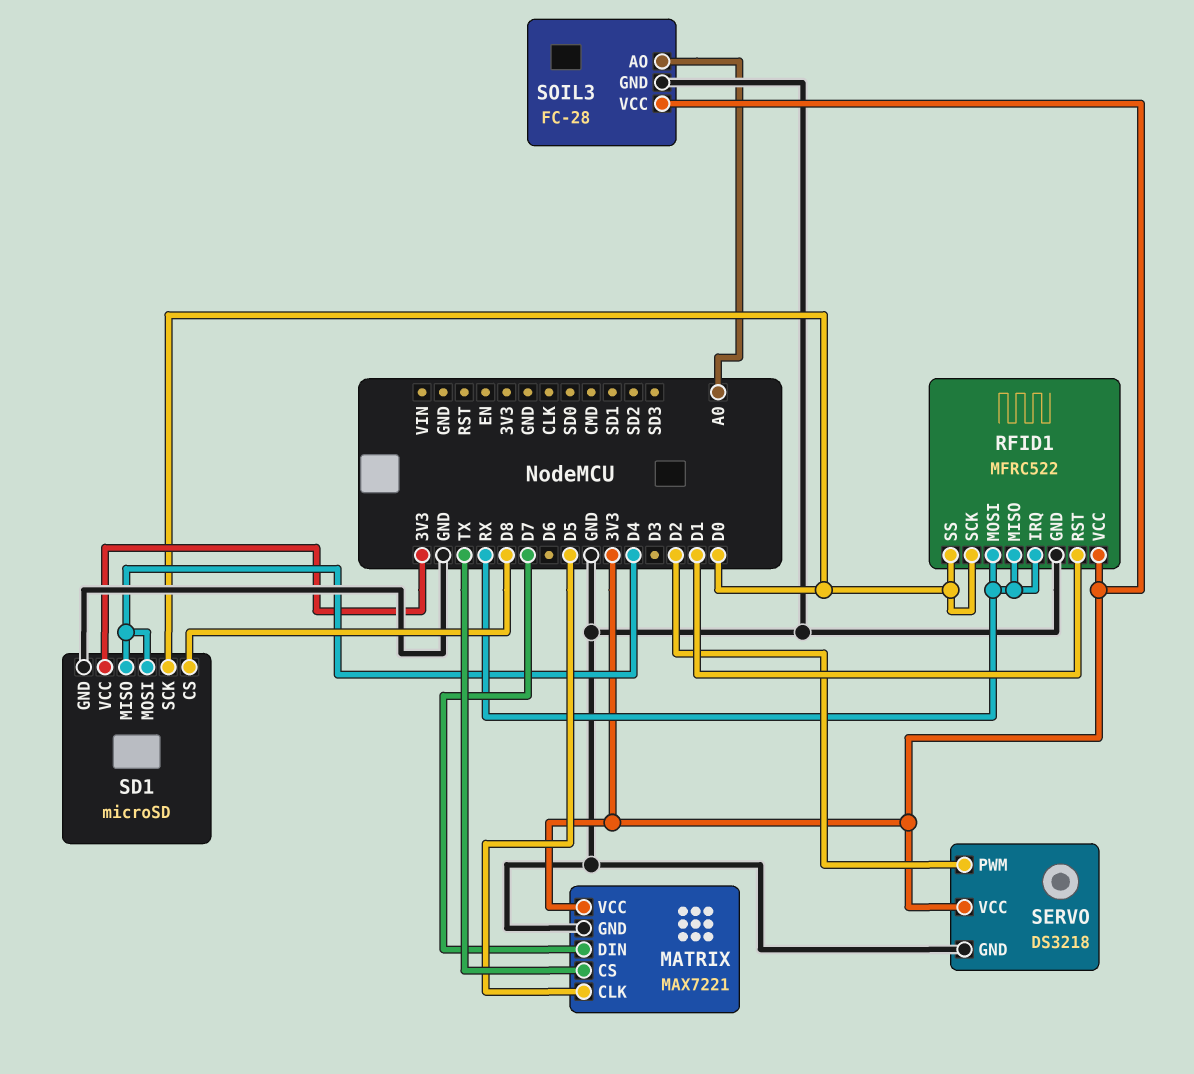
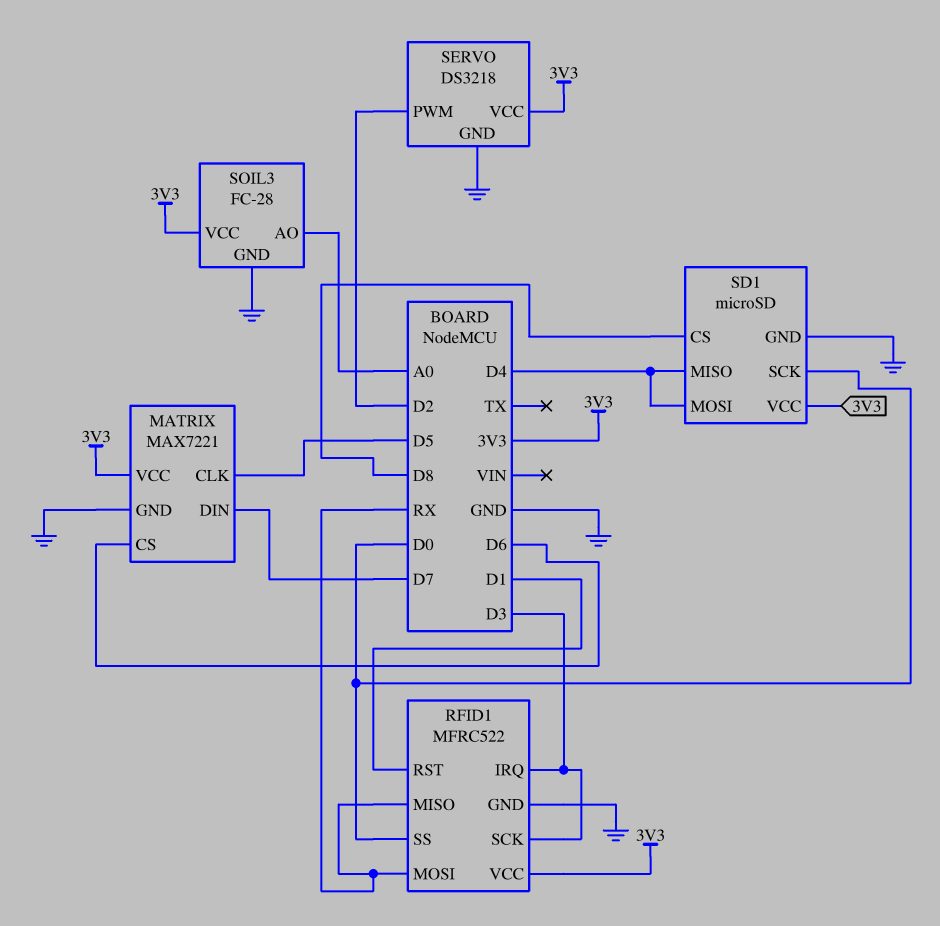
MATRIX pin CS: TX -> D6
RFID1 pin IRQ: RX -> D3
RFID1 pin SCK: D0 -> D3

